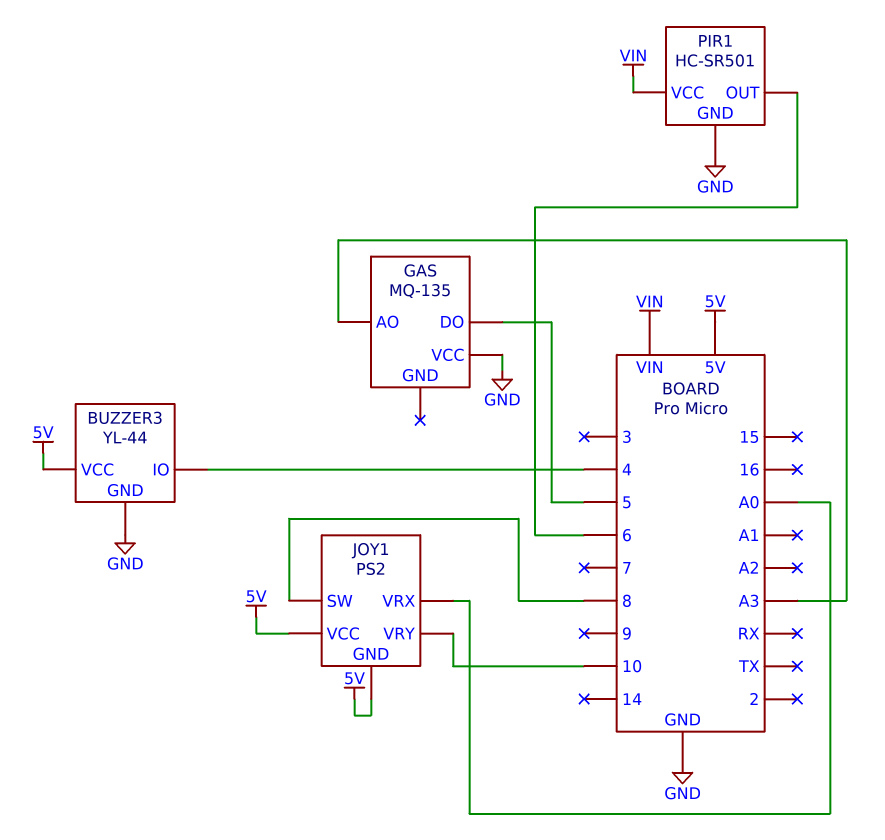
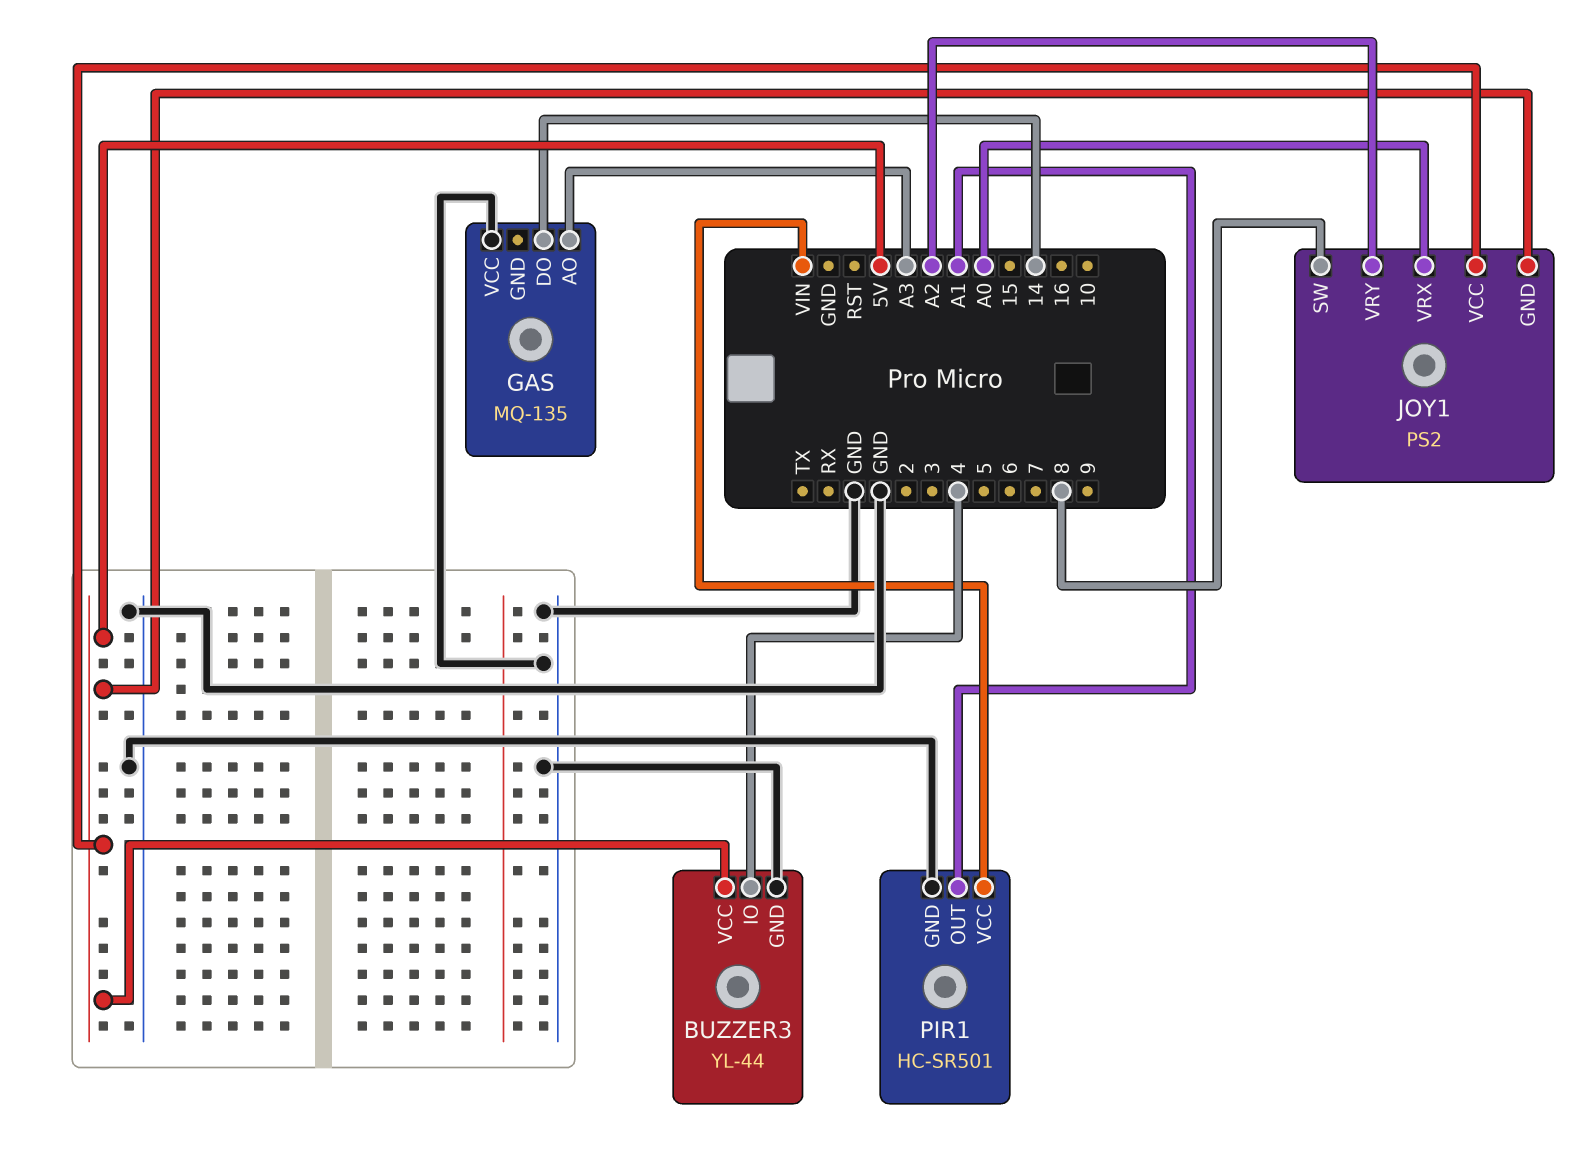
GAS pin DO: 5 -> 14
JOY1 pin VRY: 10 -> A2
PIR1 pin OUT: 6 -> A1

